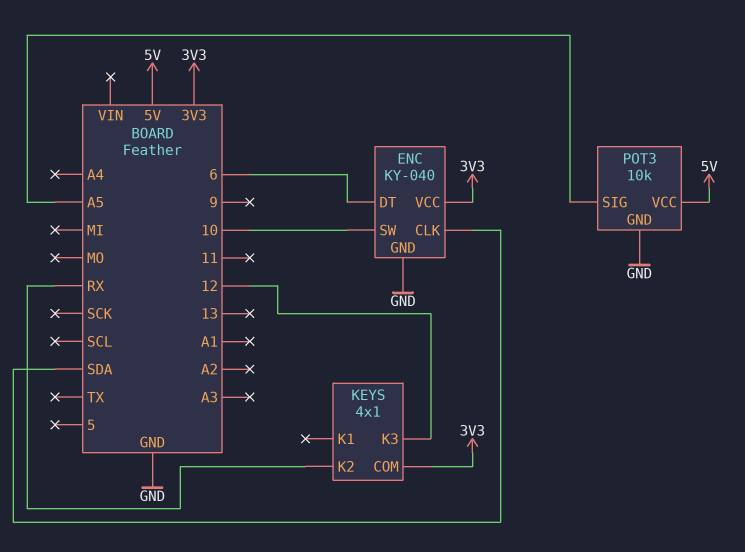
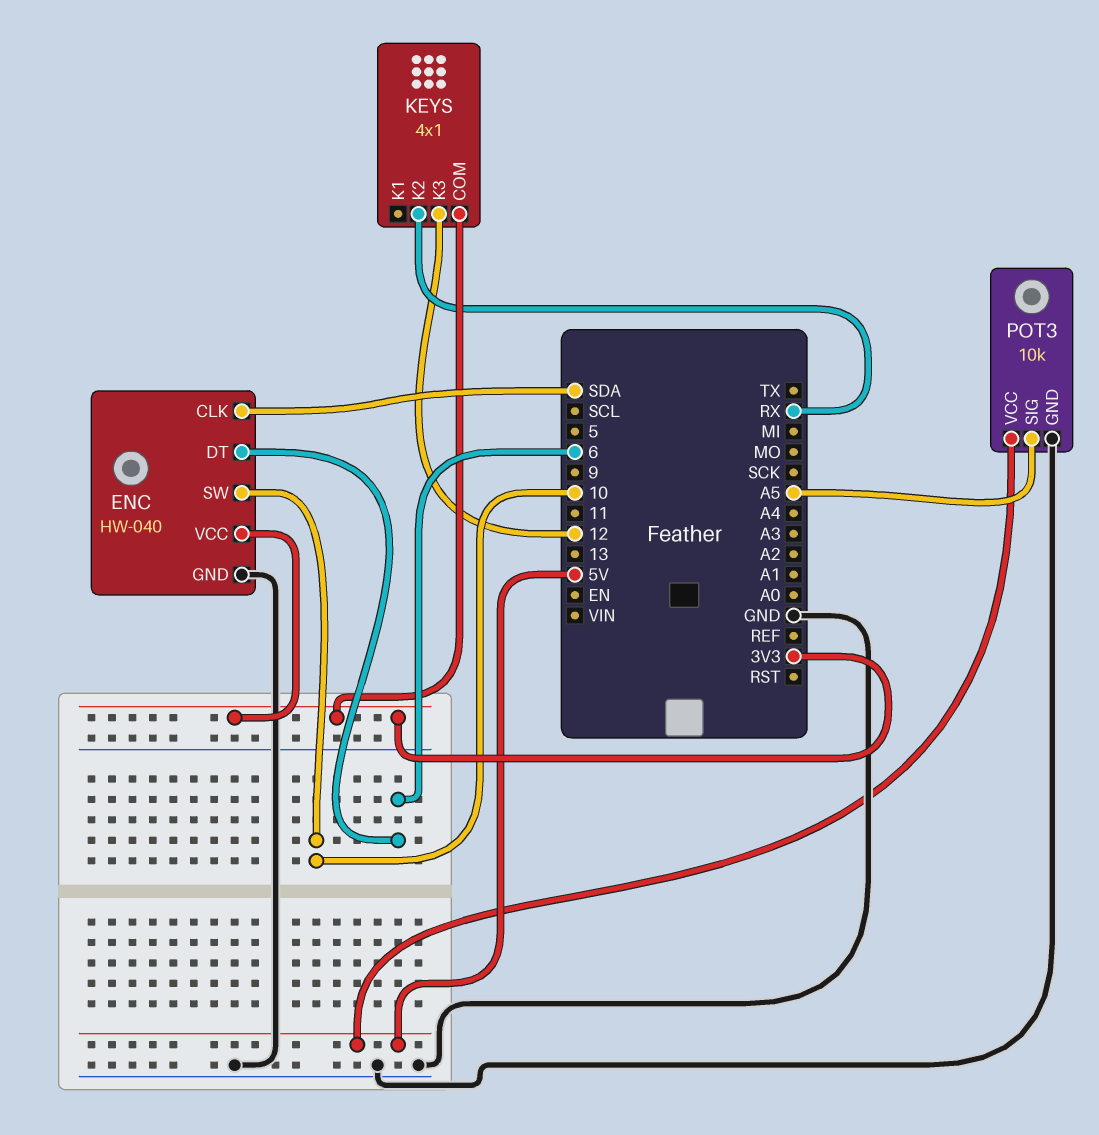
ENC: KY-040 -> HW-040

